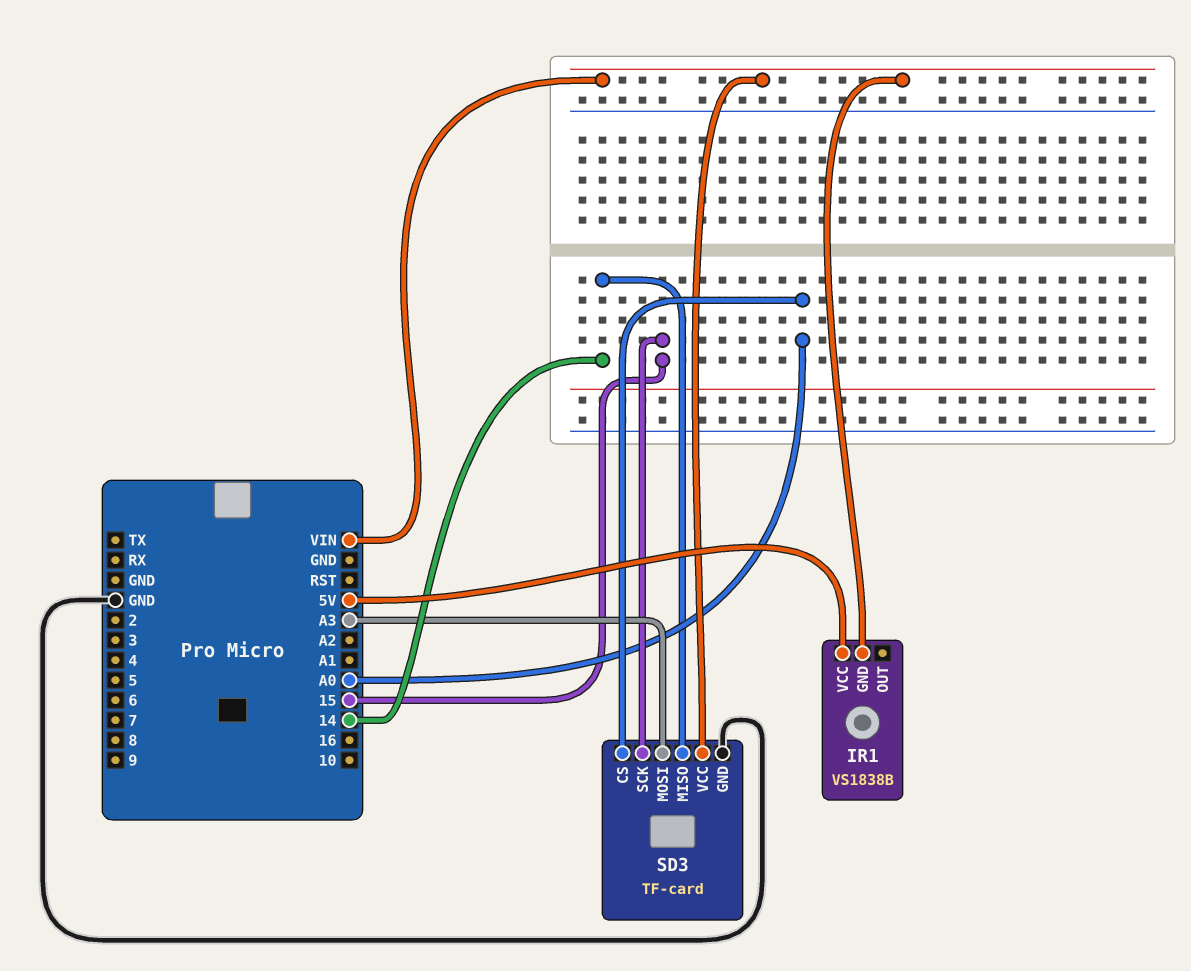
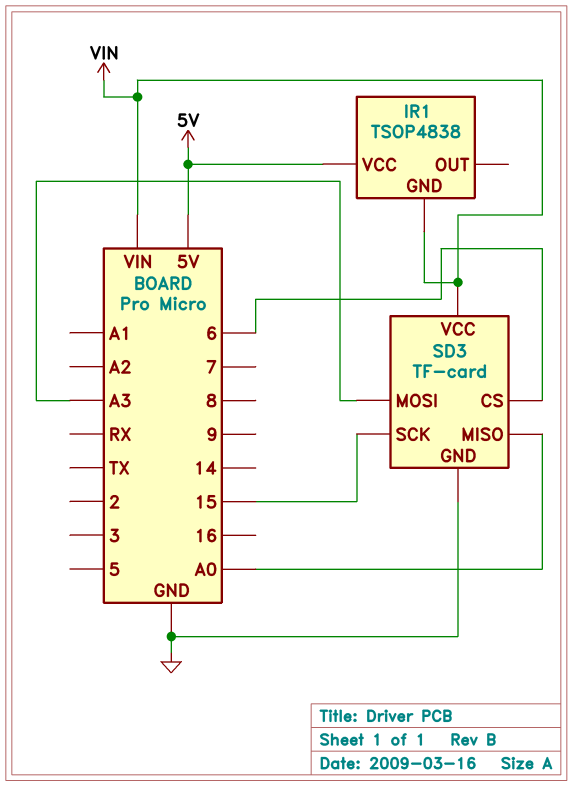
IR1: VS1838B -> TSOP4838
SD3 pin CS: A0 -> 6
SD3 pin MISO: 14 -> A0

